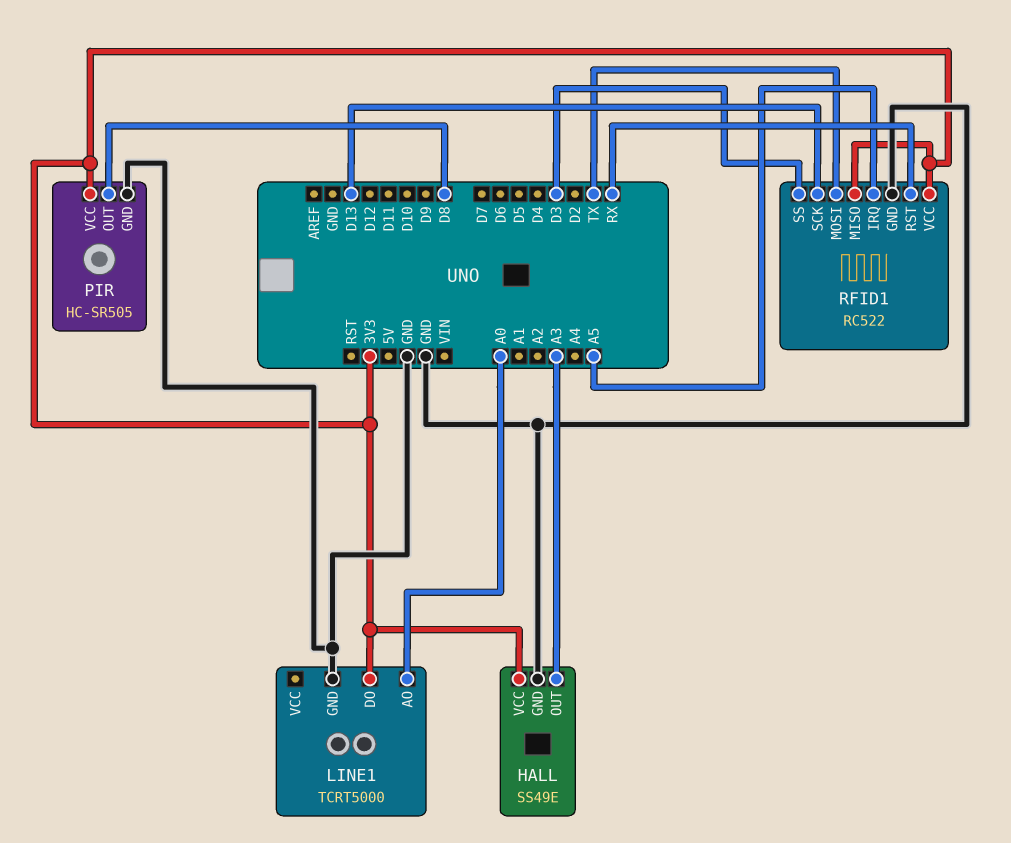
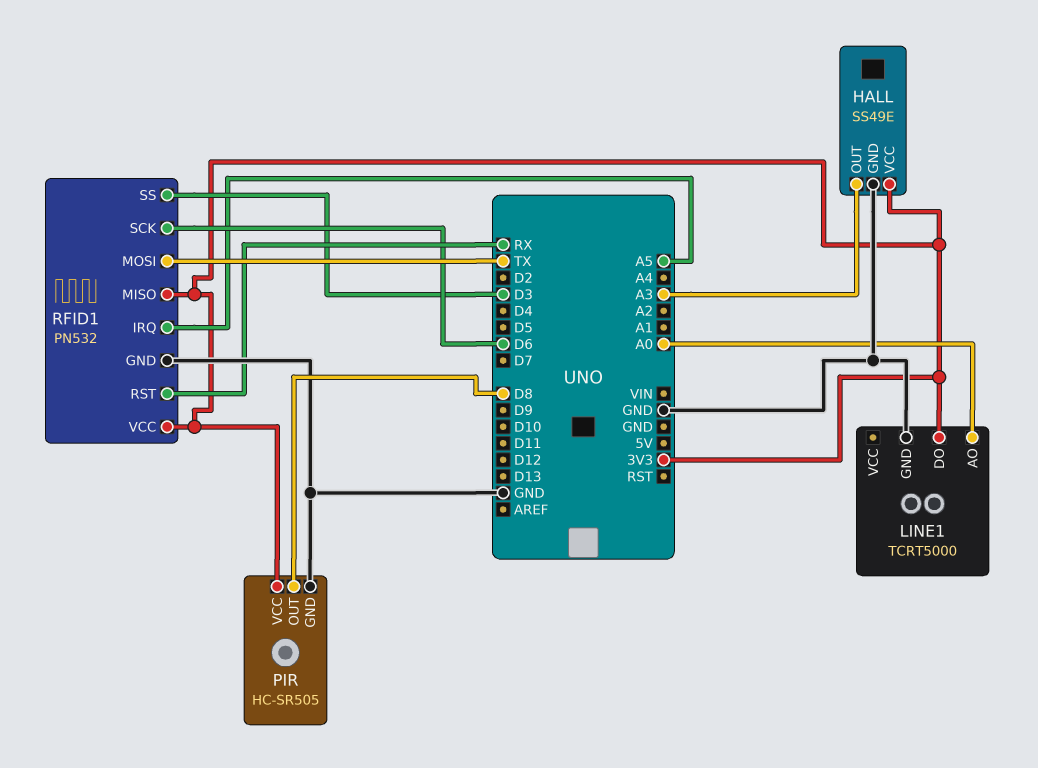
RFID1: RC522 -> PN532
RFID1 pin SCK: D13 -> D6

